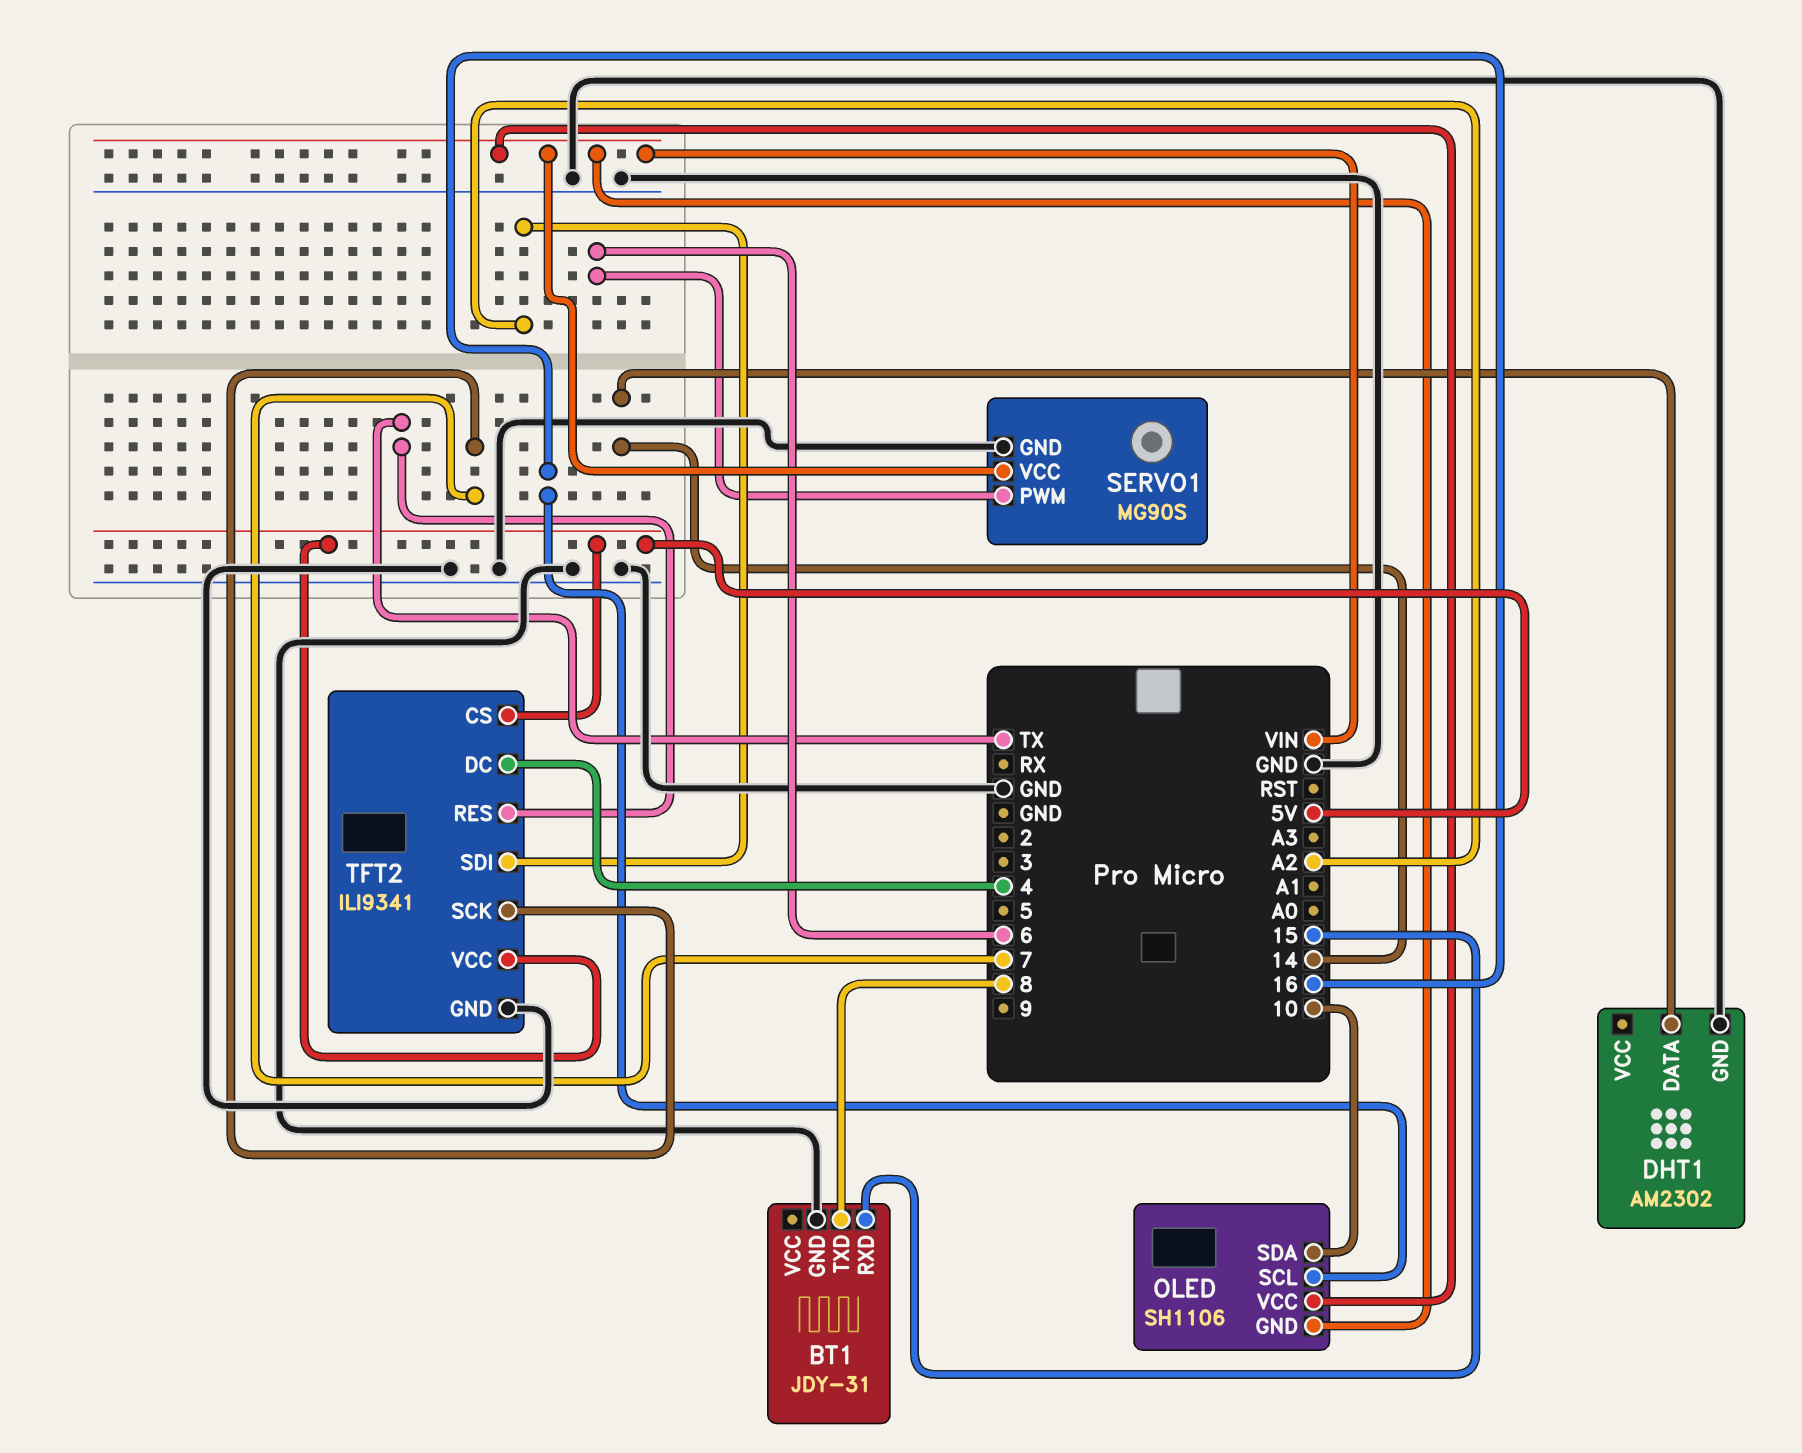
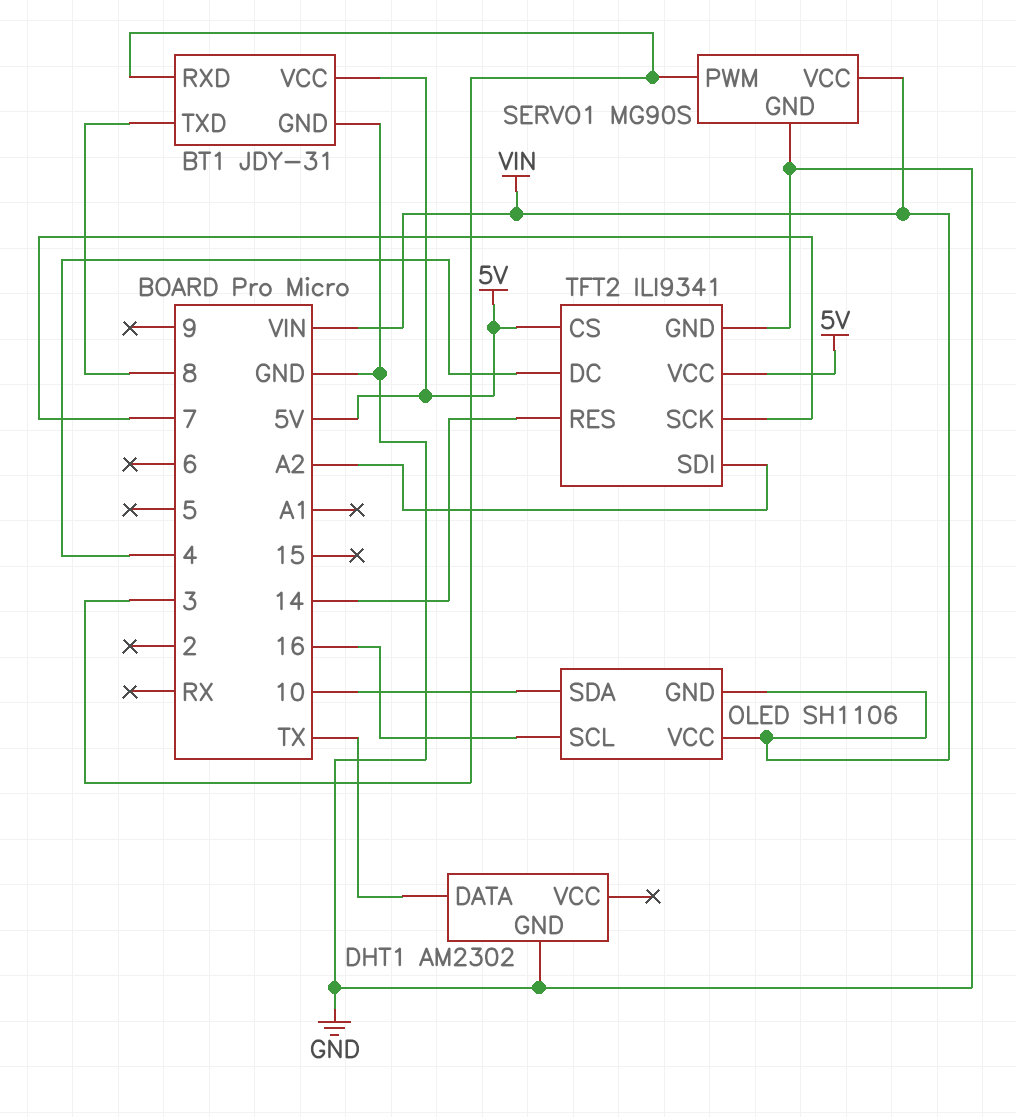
BT1 pin RXD: 15 -> 3
BT1 pin VCC: none -> 5V
DHT1 pin DATA: 14 -> TX
SERVO1 pin PWM: 6 -> 3
TFT2 pin RES: TX -> 14

